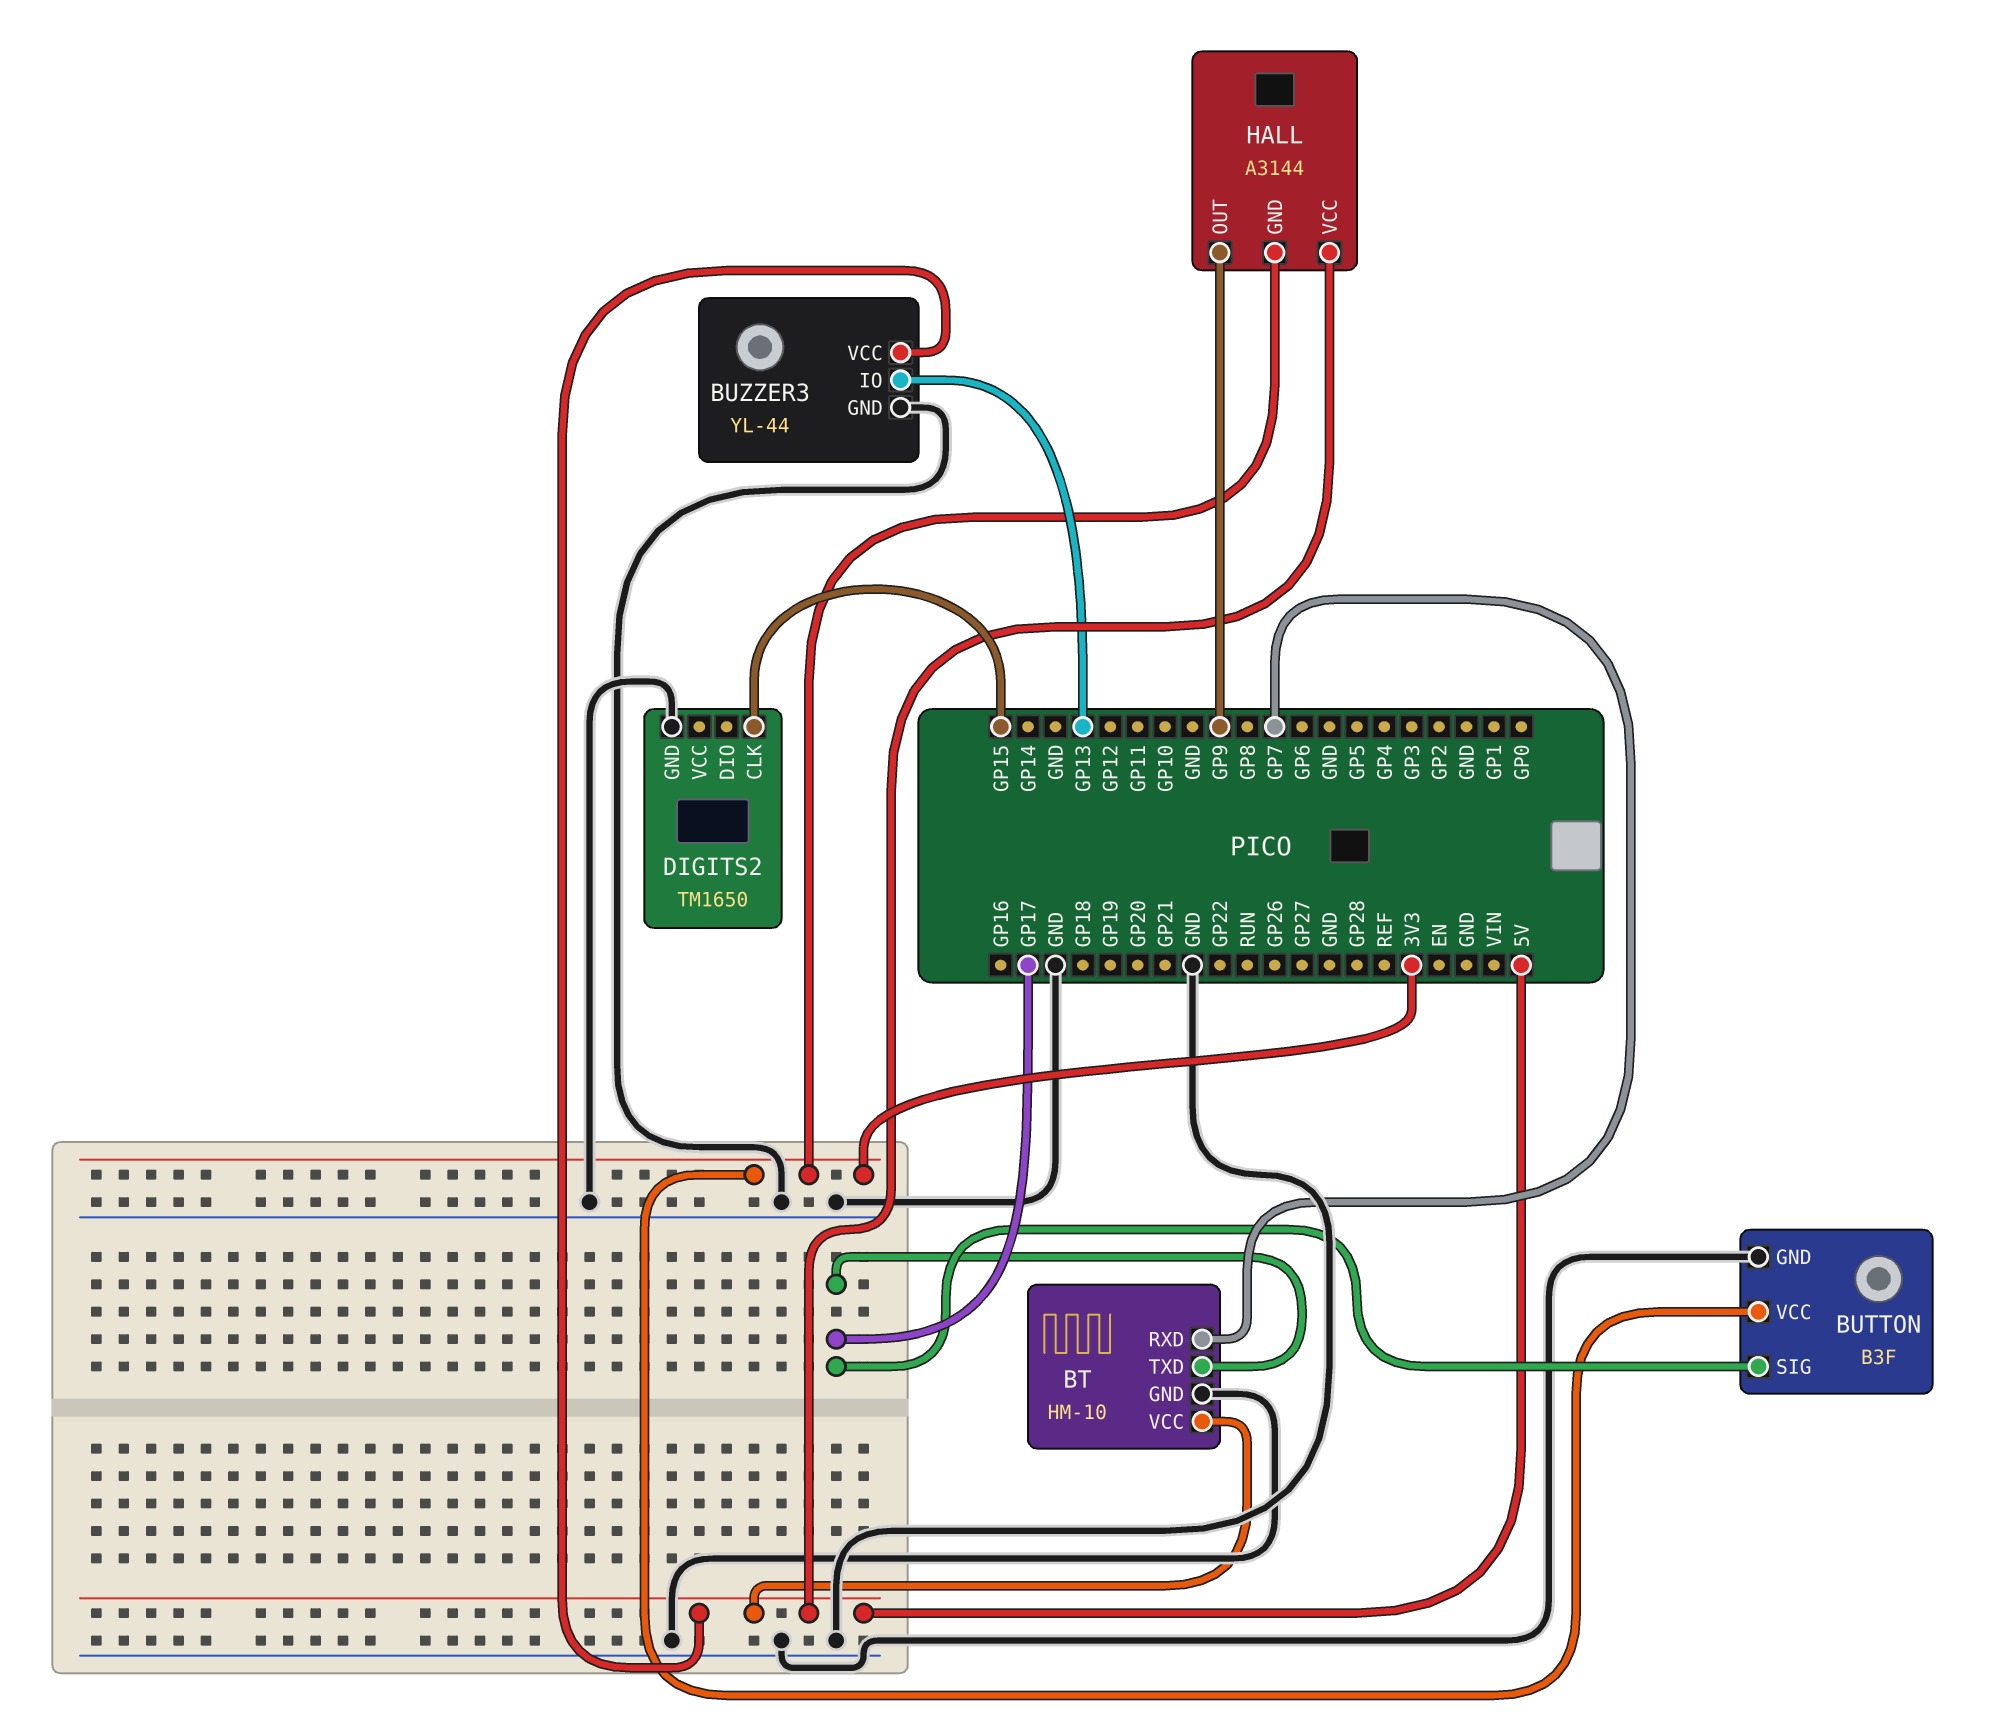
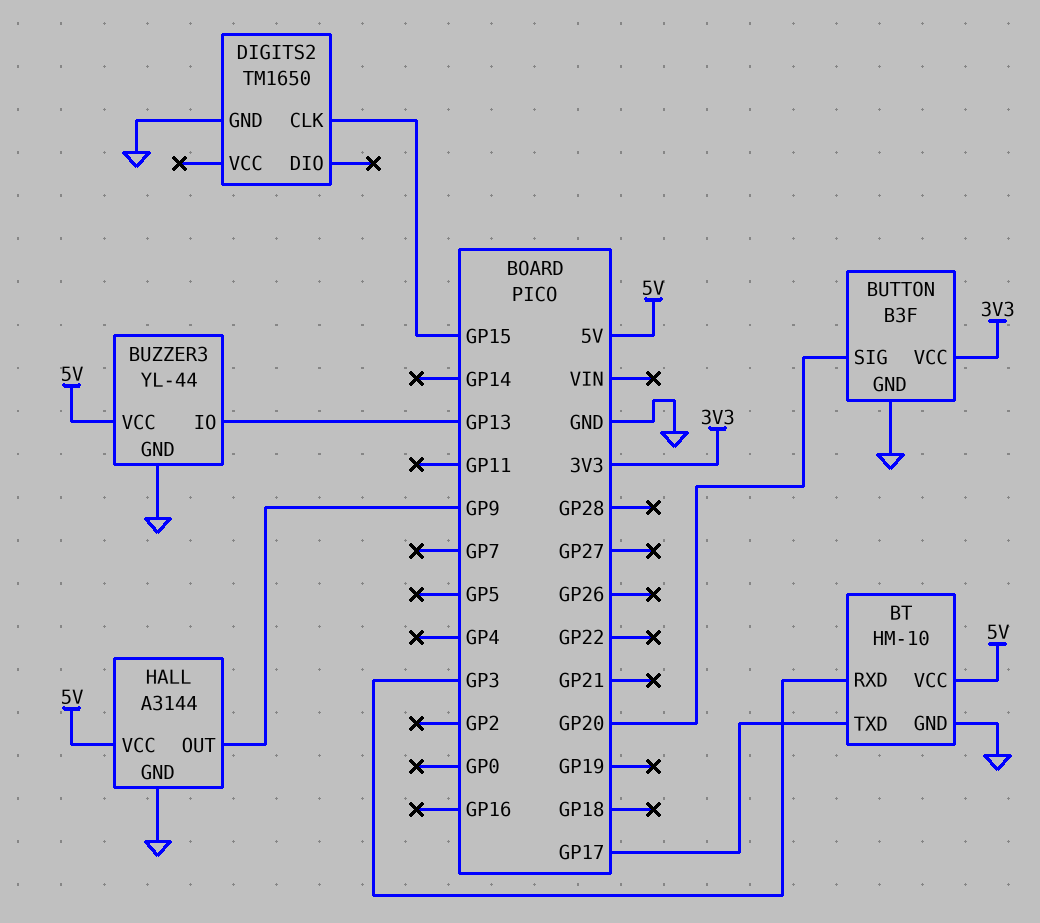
BT pin RXD: GP7 -> GP3
BUTTON pin SIG: GP17 -> GP20
HALL pin GND: 3V3 -> GND

